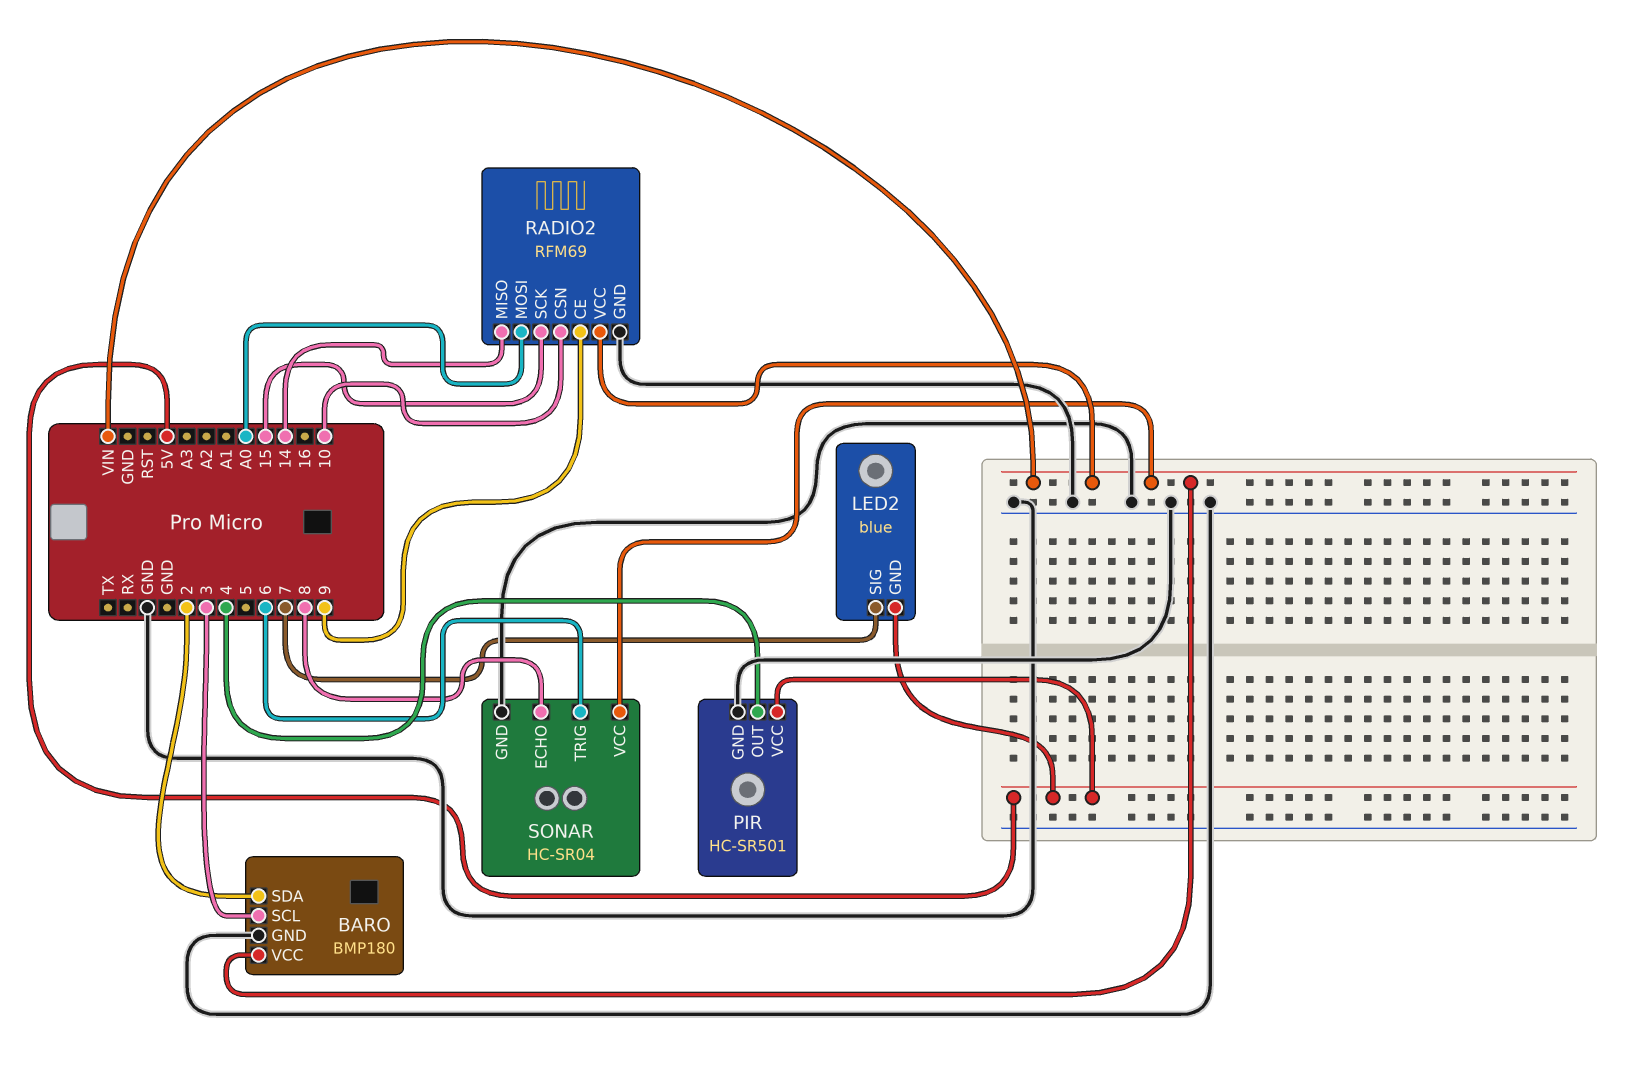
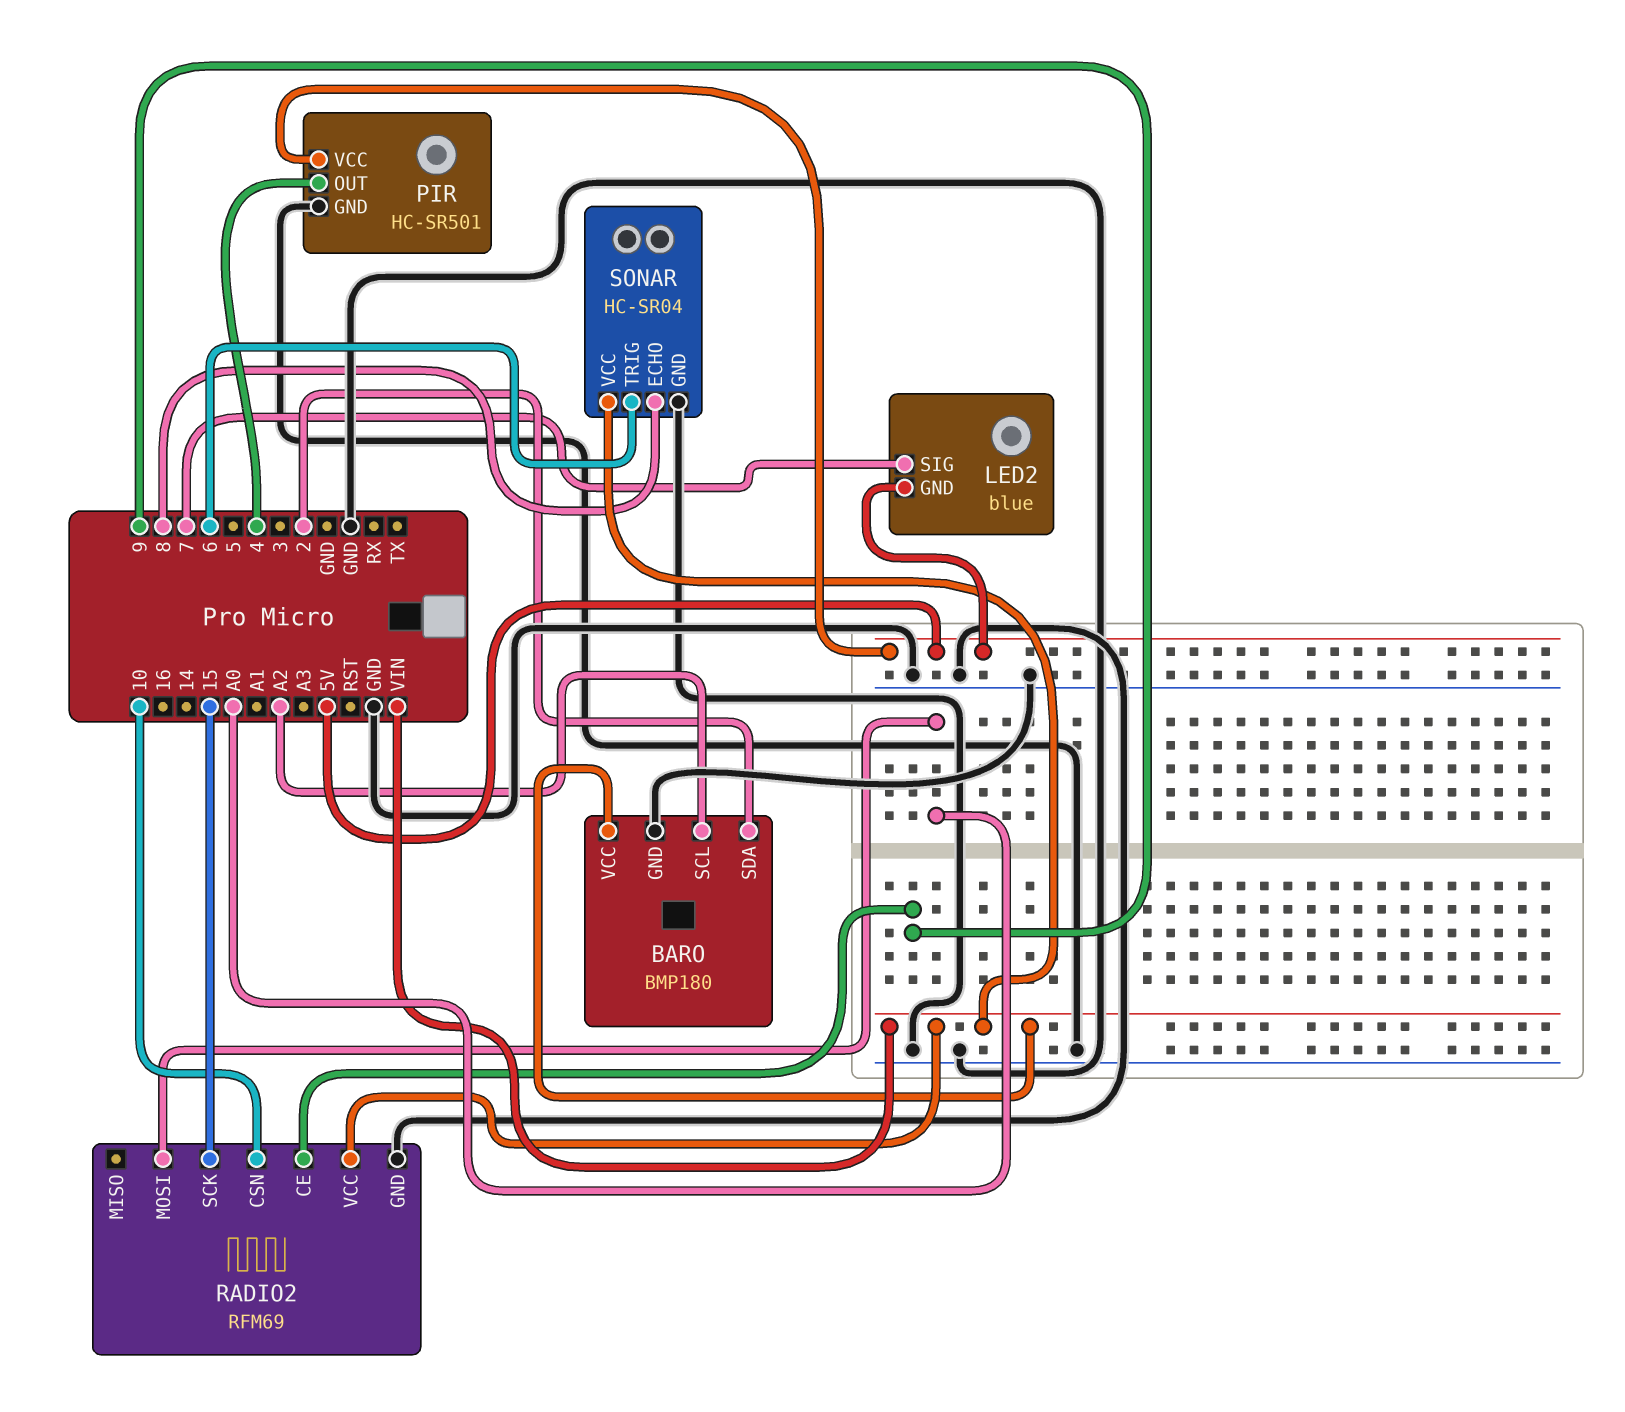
BARO pin SCL: 3 -> A2
RADIO2 pin MISO: 14 -> none

